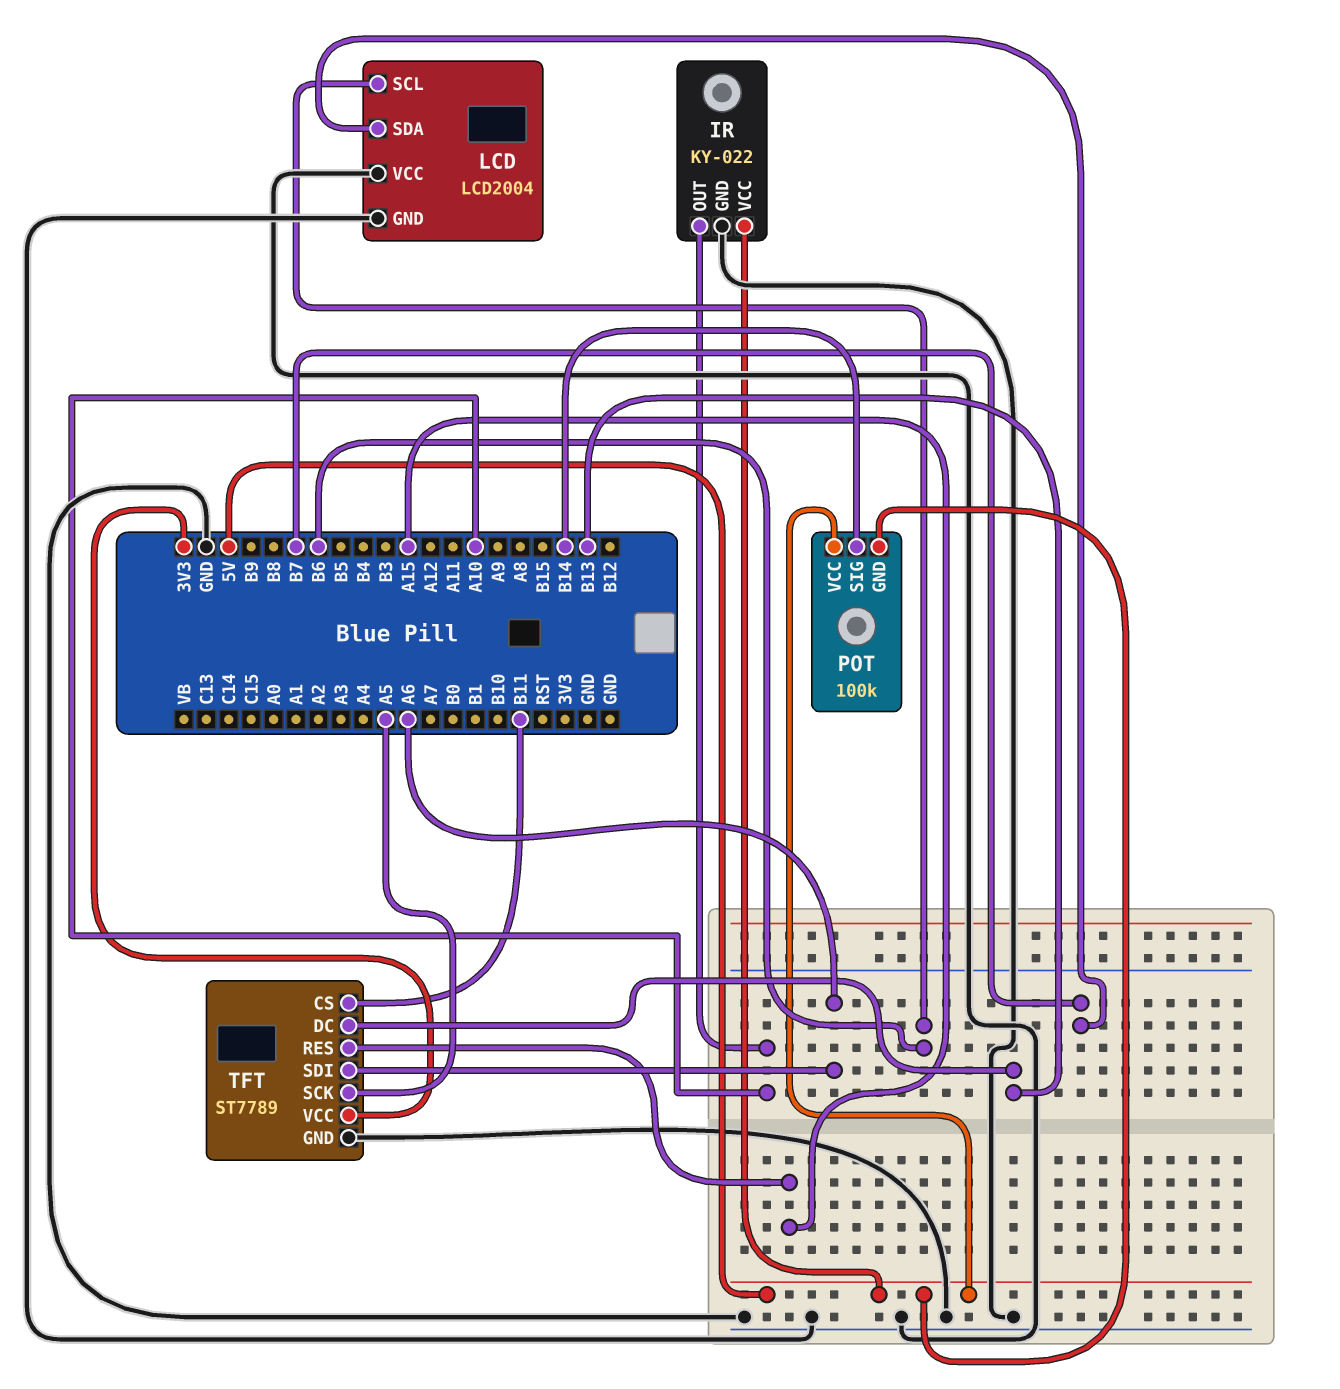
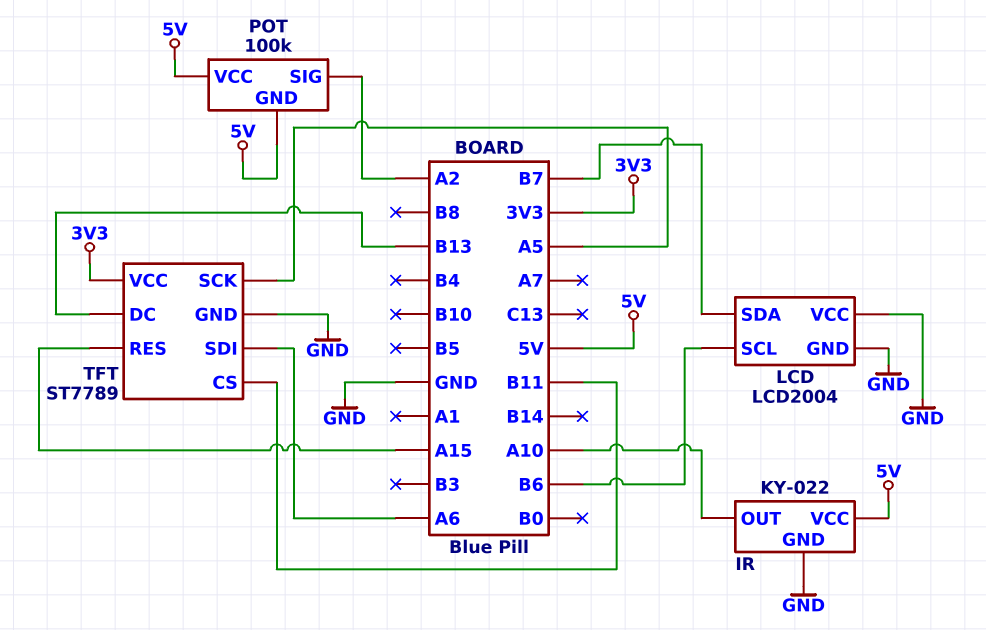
POT pin SIG: B14 -> A2

